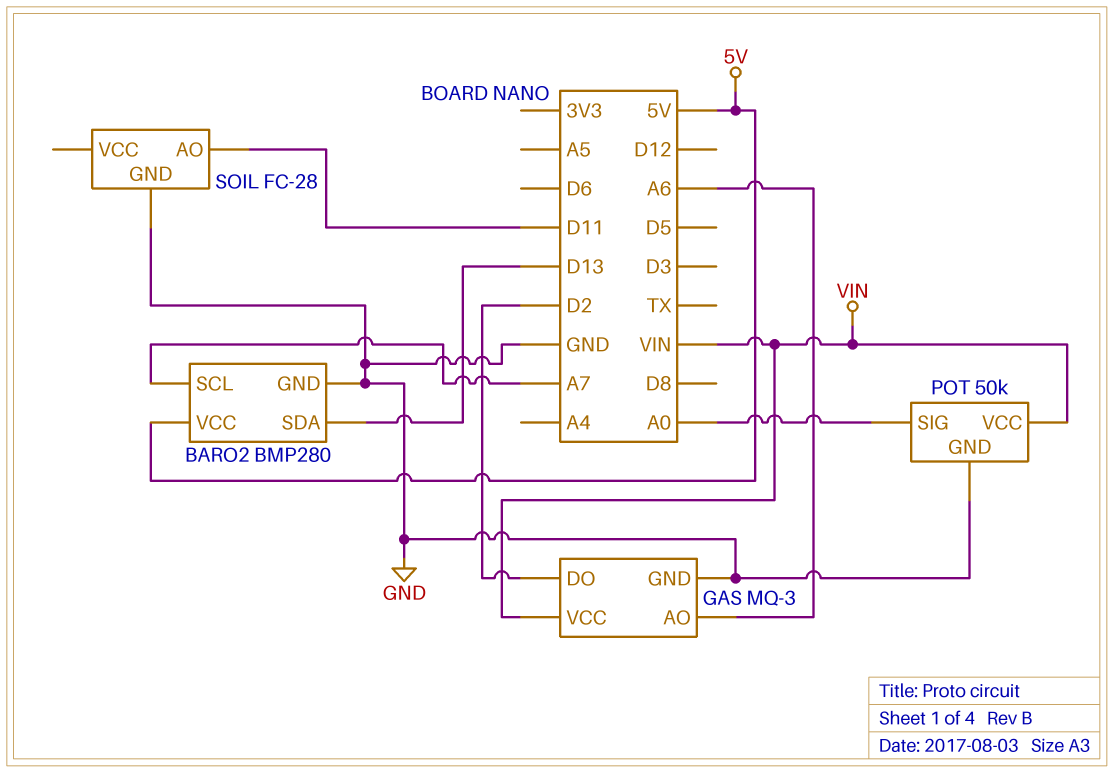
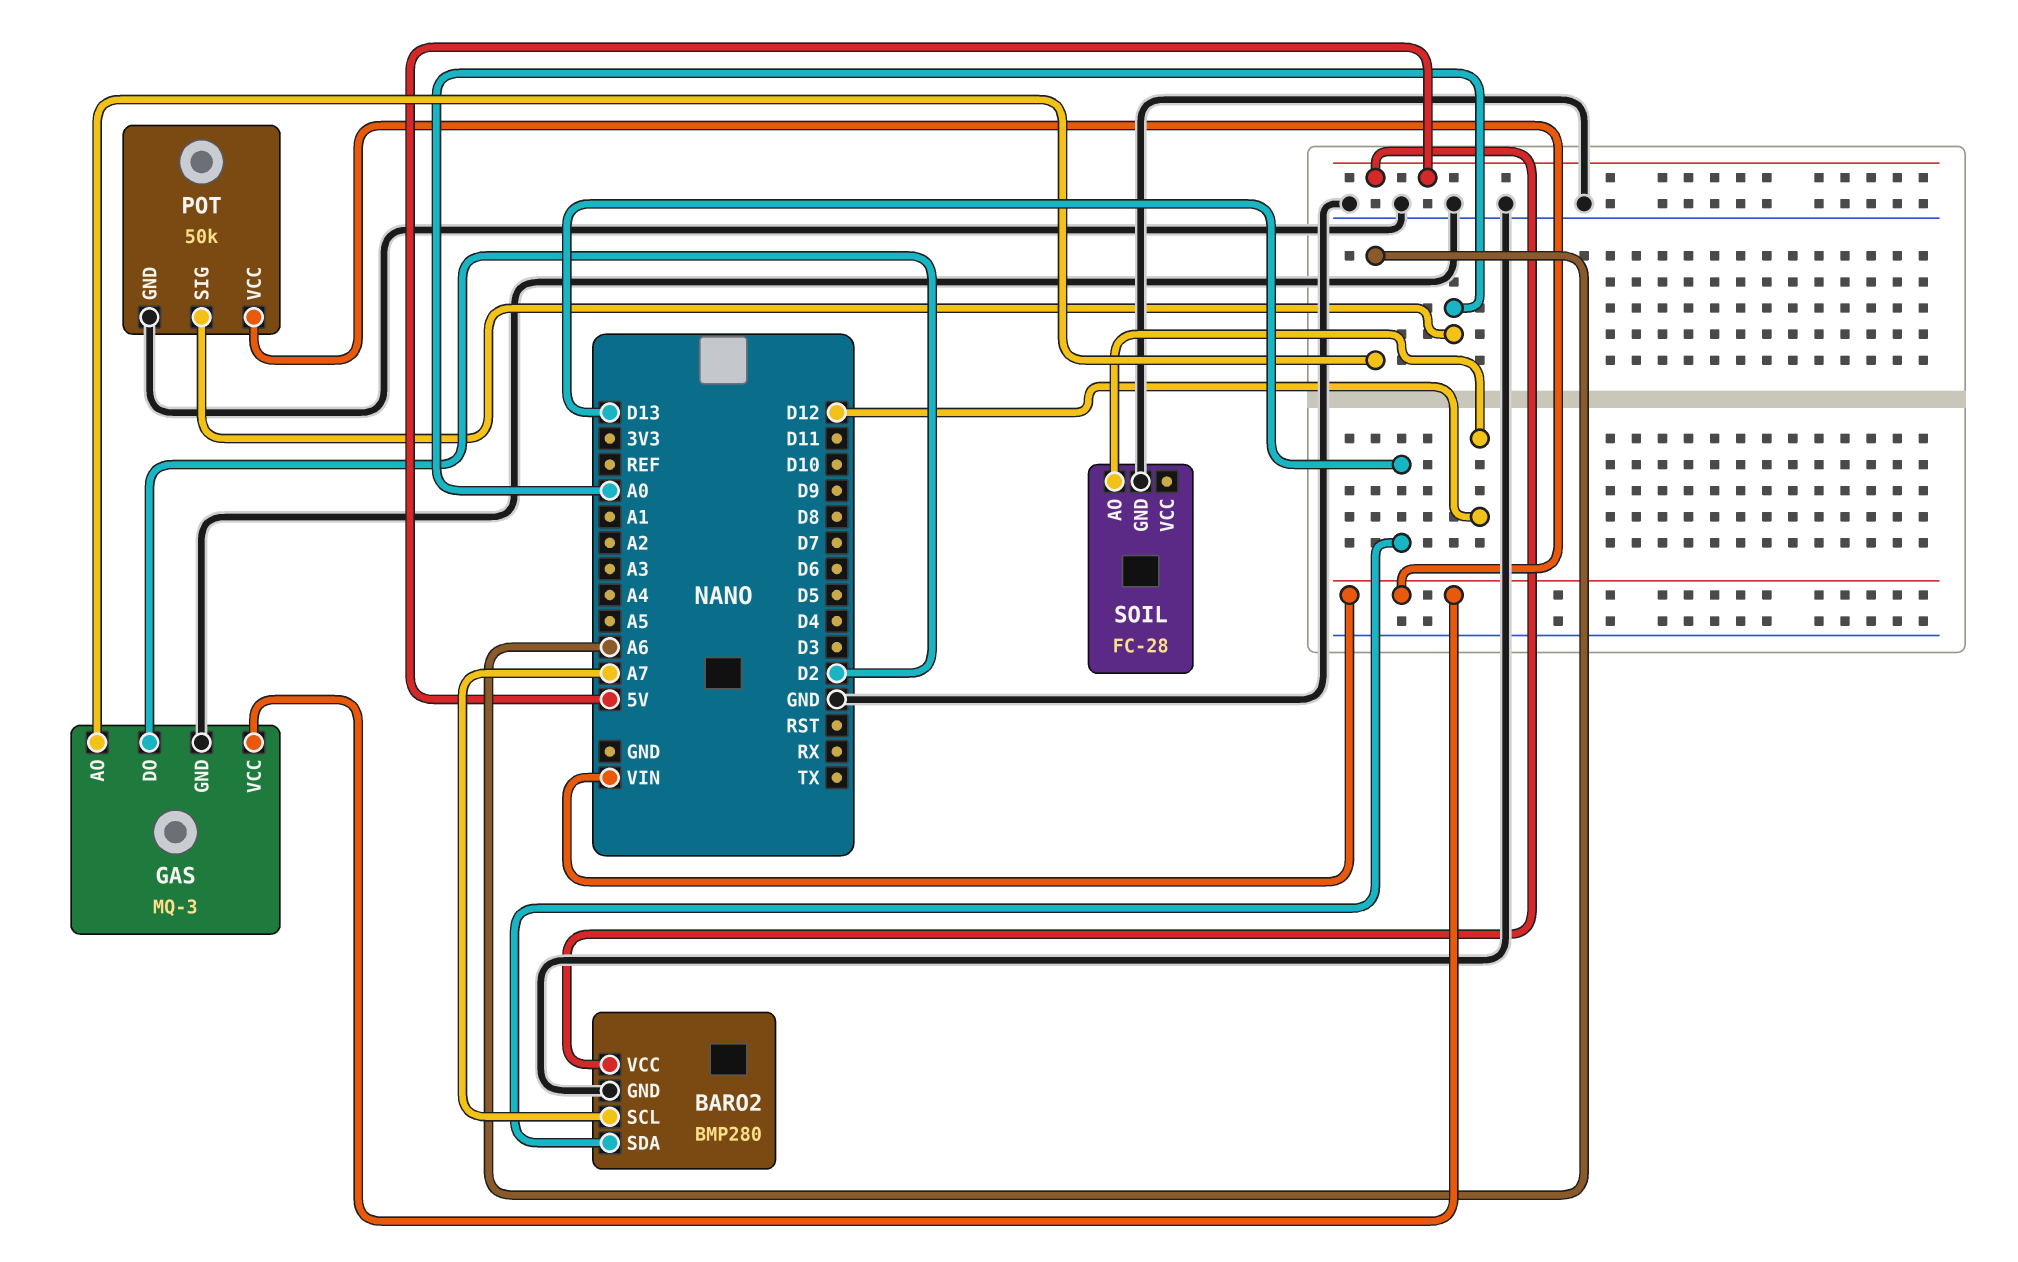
SOIL pin AO: D11 -> D12

